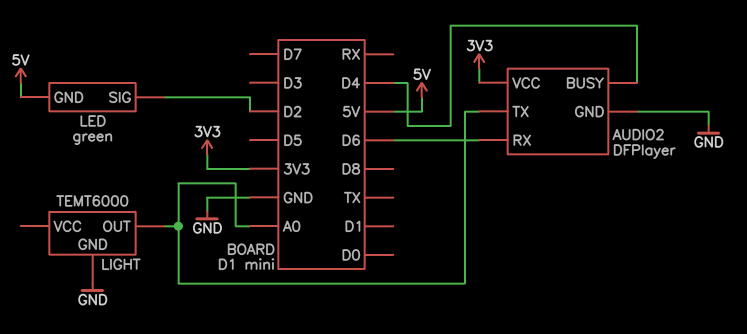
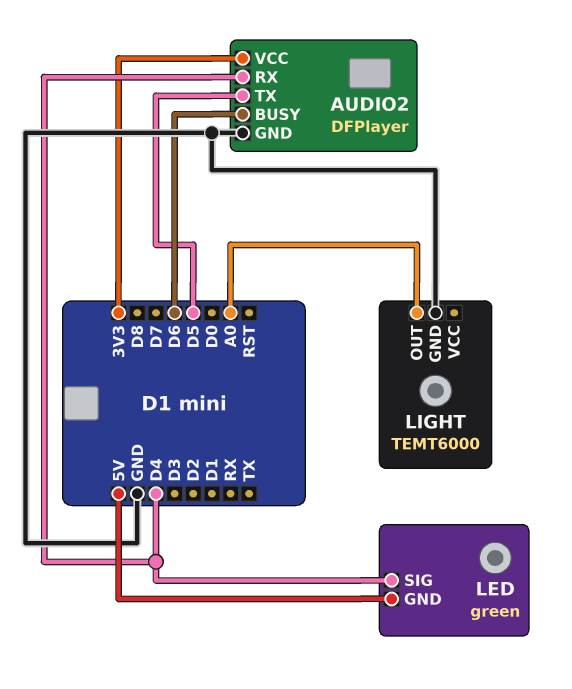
AUDIO2 pin BUSY: D4 -> D6
AUDIO2 pin RX: D6 -> D4
AUDIO2 pin TX: A0 -> D5
LED pin SIG: D2 -> D4

